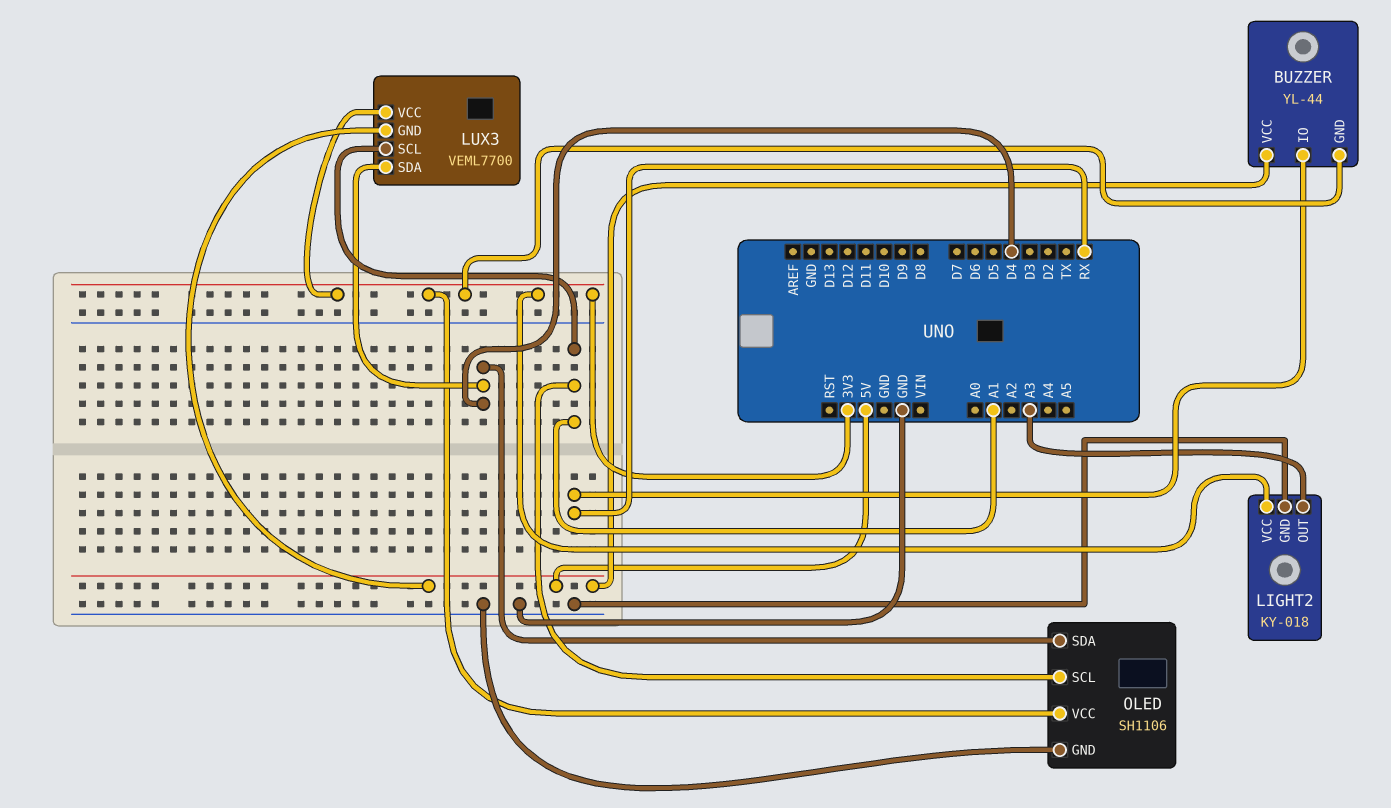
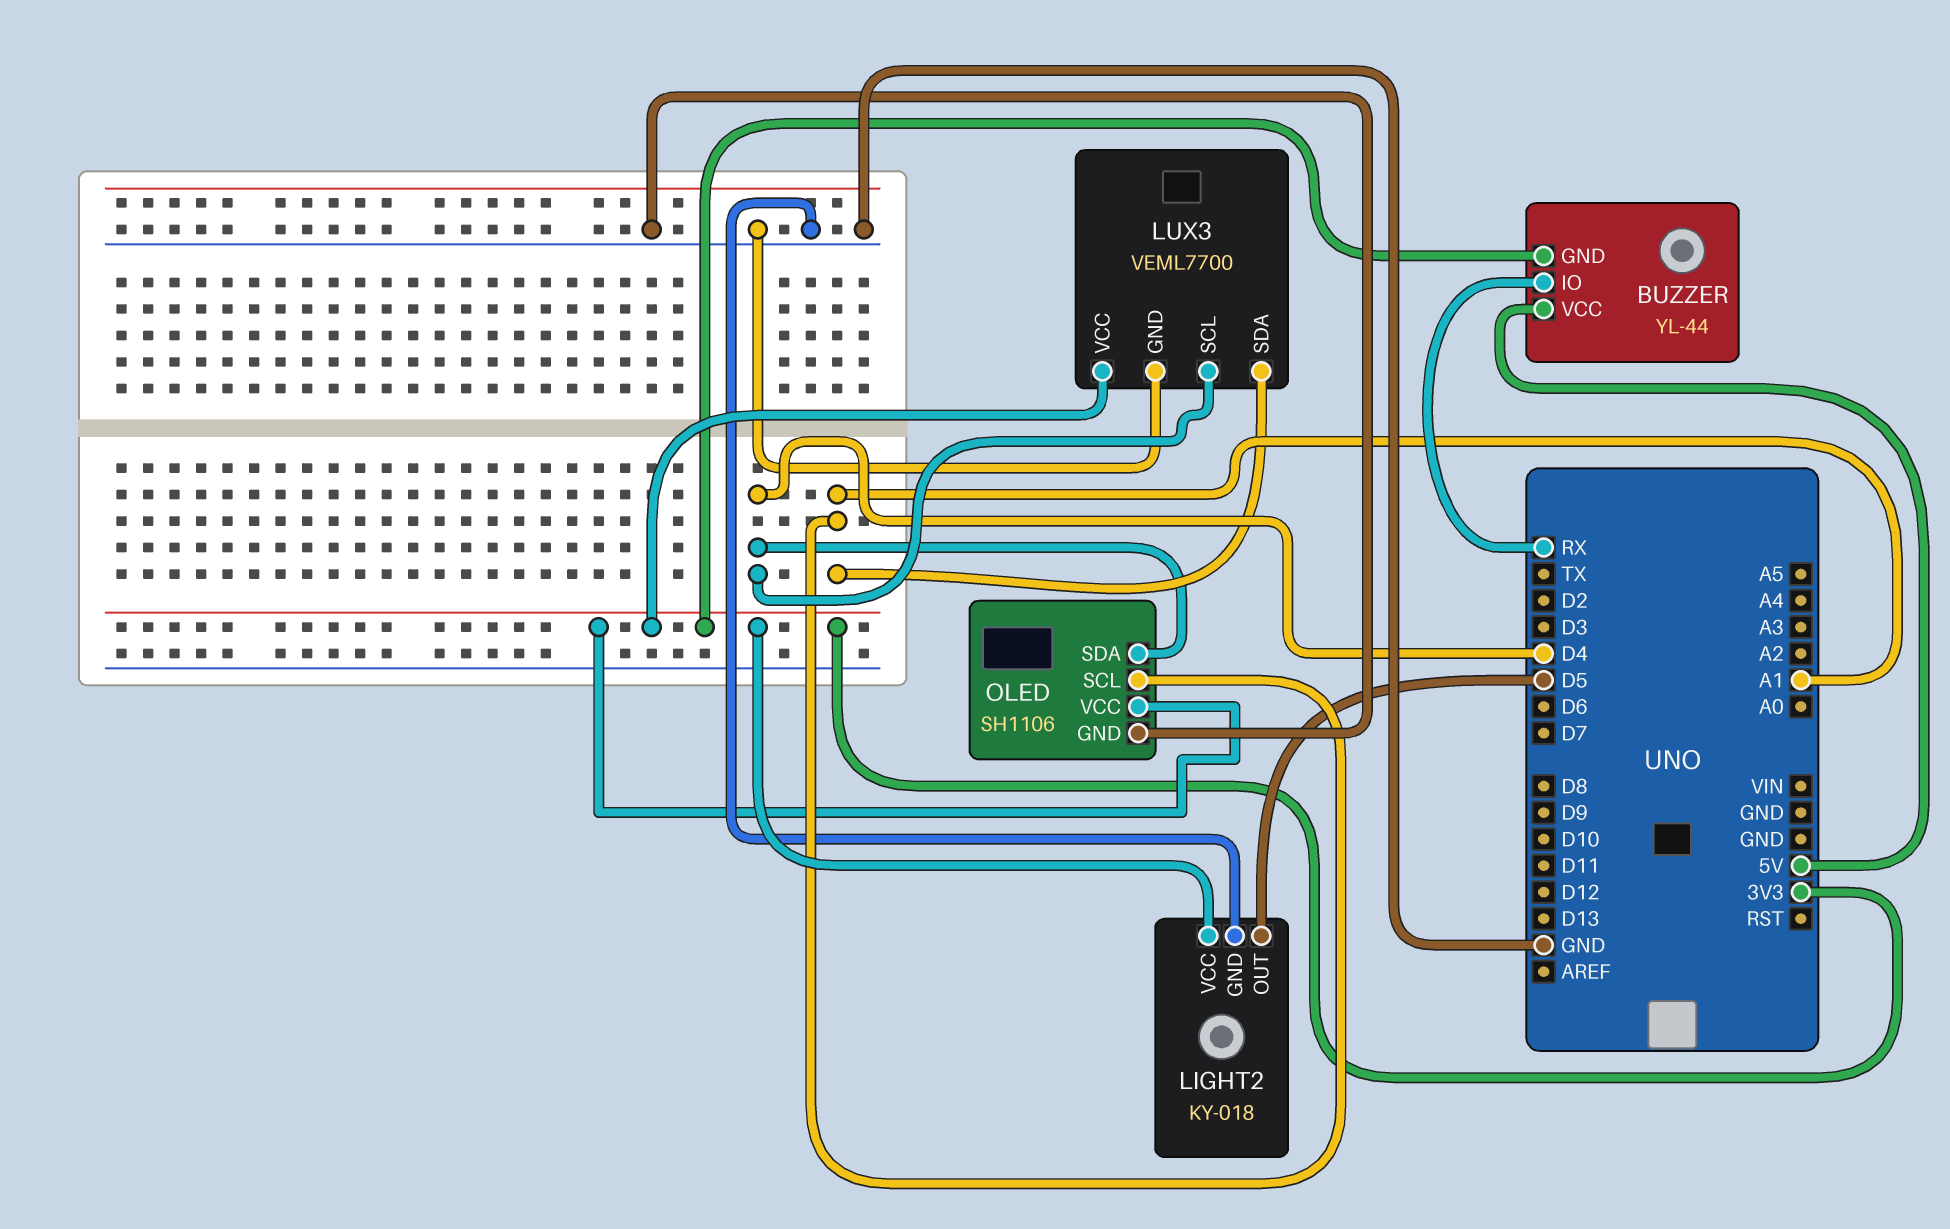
LIGHT2 pin OUT: A3 -> D5
LUX3 pin GND: 5V -> GND
LUX3 pin SCL: A1 -> D4
LUX3 pin SDA: D4 -> A1

